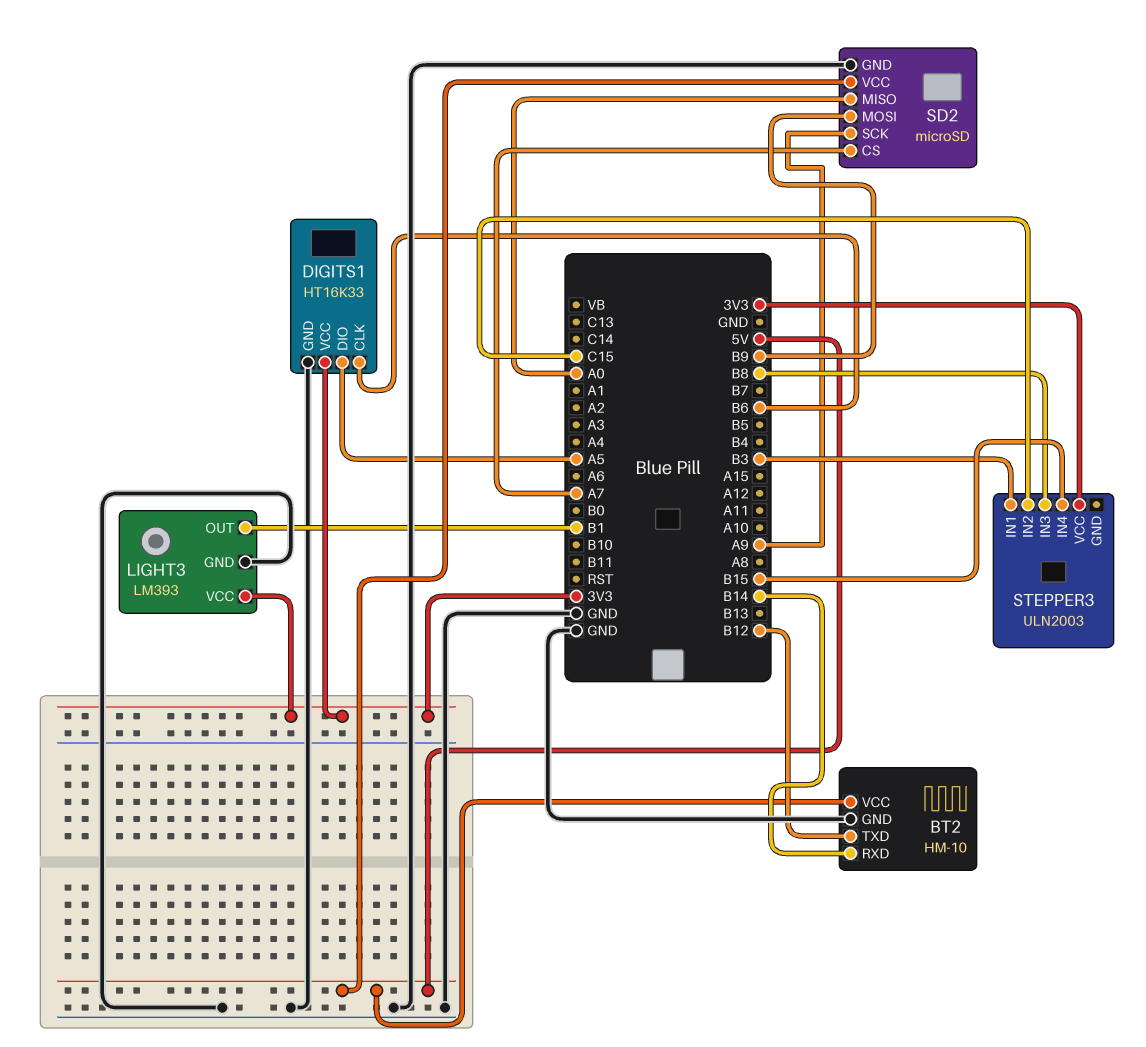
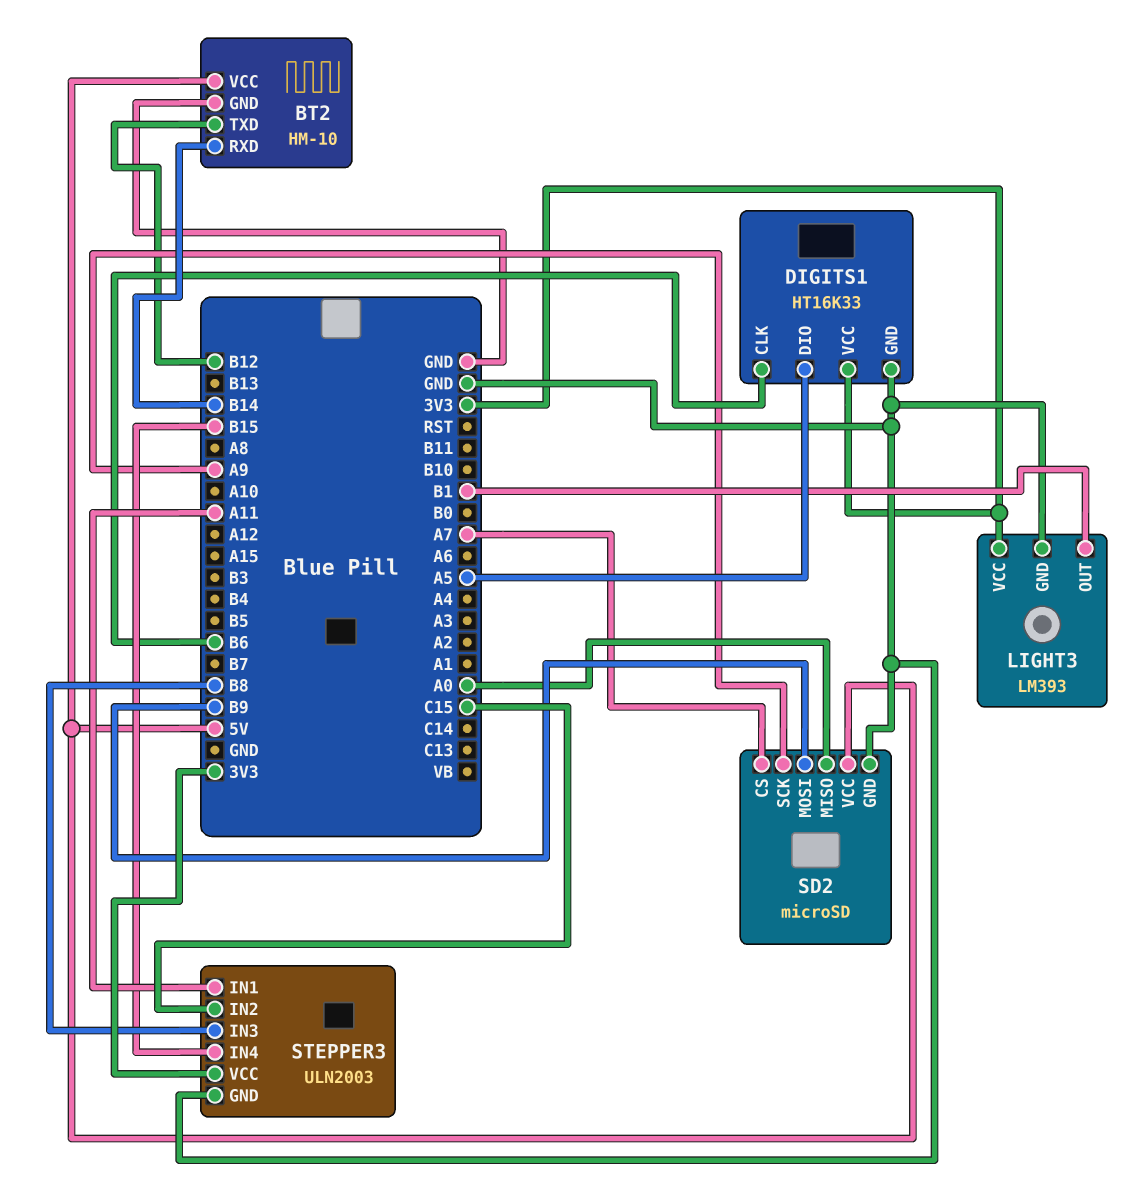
STEPPER3 pin GND: none -> GND
STEPPER3 pin IN1: B3 -> A11

